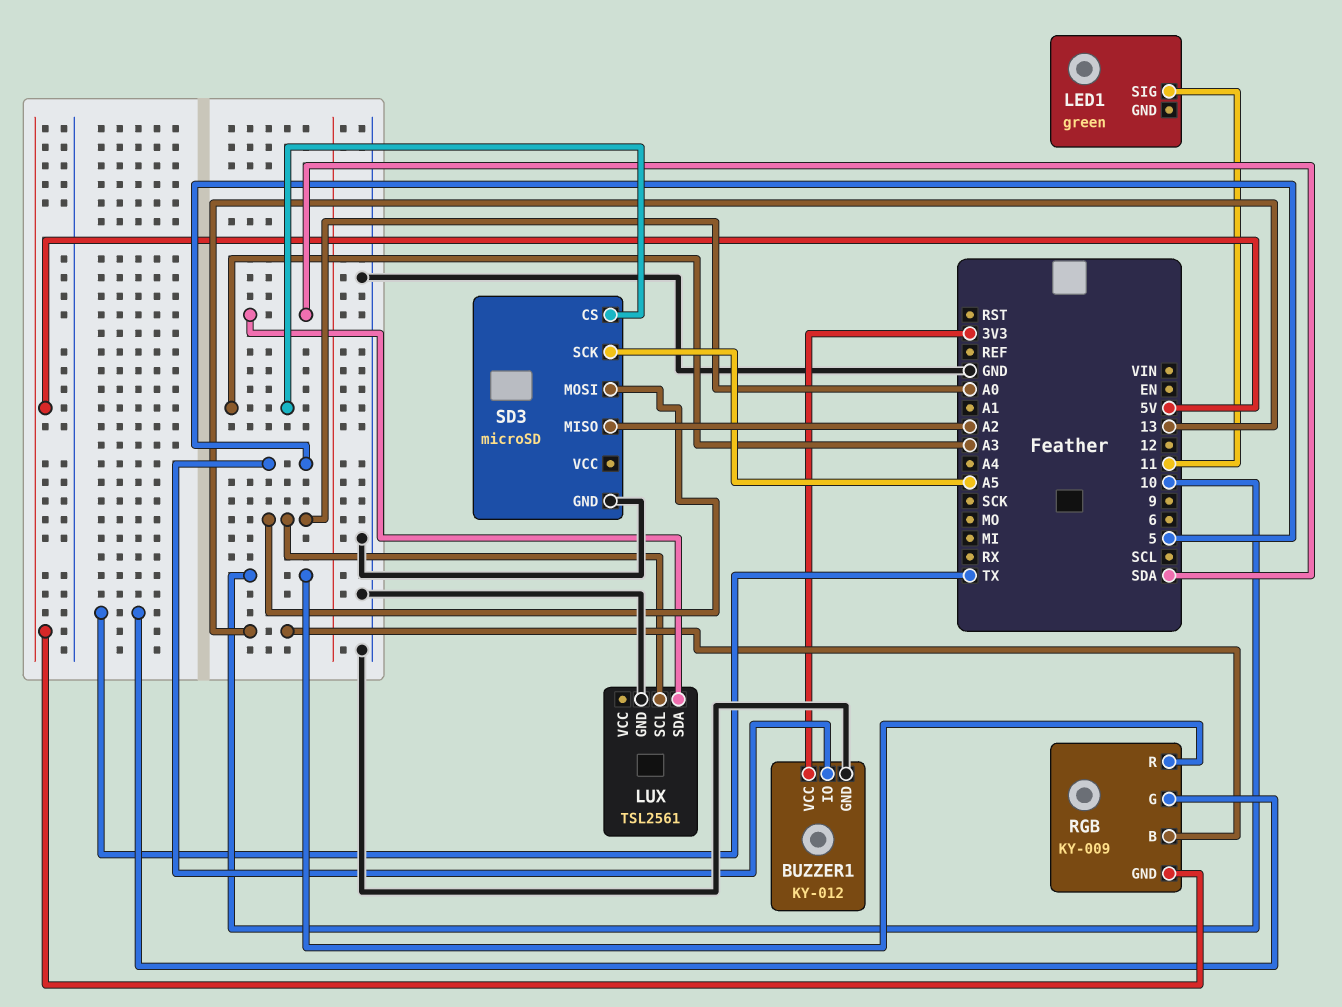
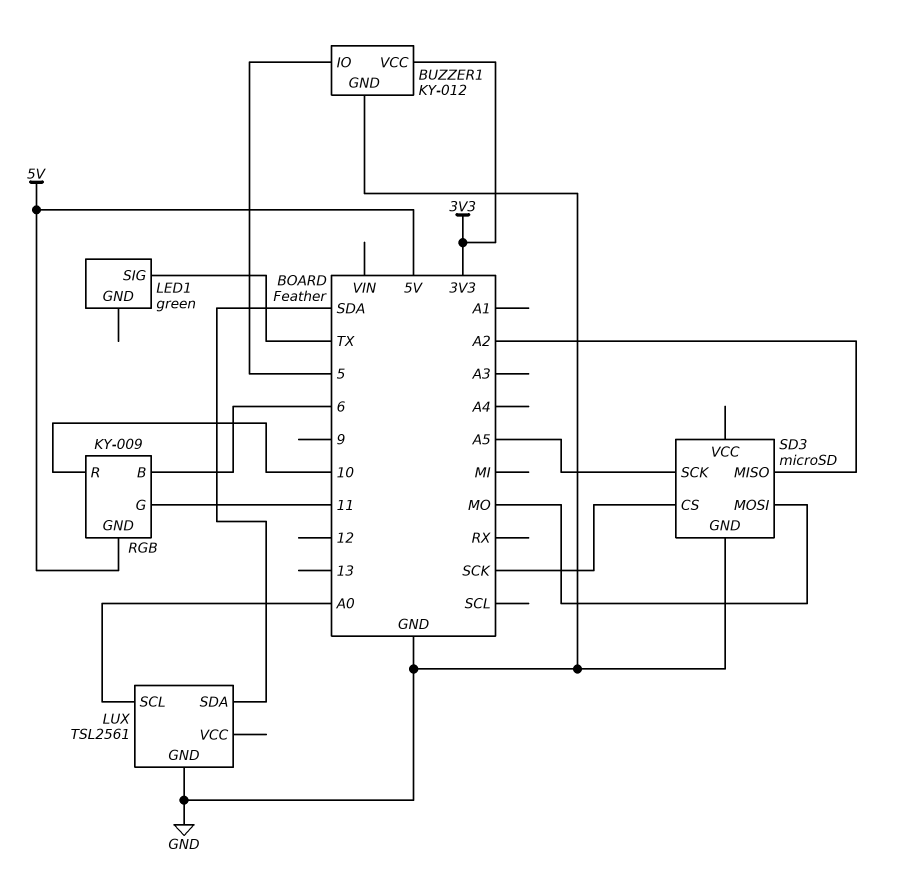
LED1 pin SIG: 11 -> TX
RGB pin B: 13 -> 6
RGB pin G: TX -> 11
SD3 pin CS: A3 -> SCK
SD3 pin MOSI: A0 -> MO

